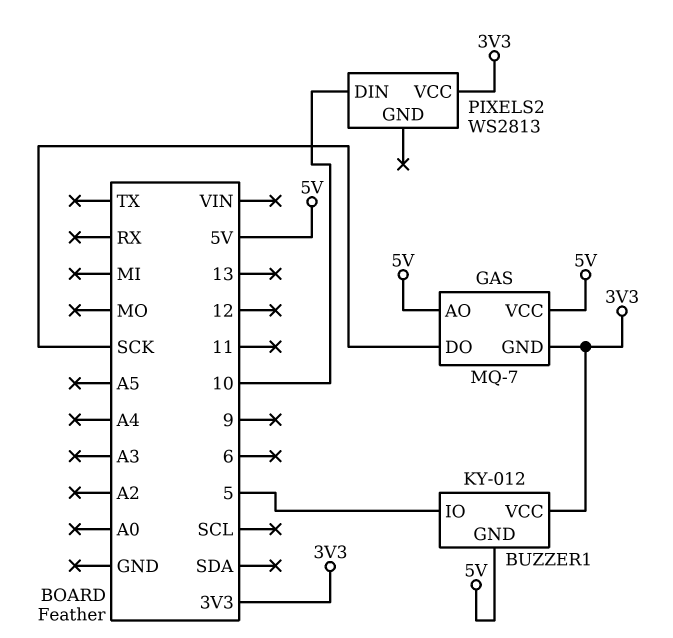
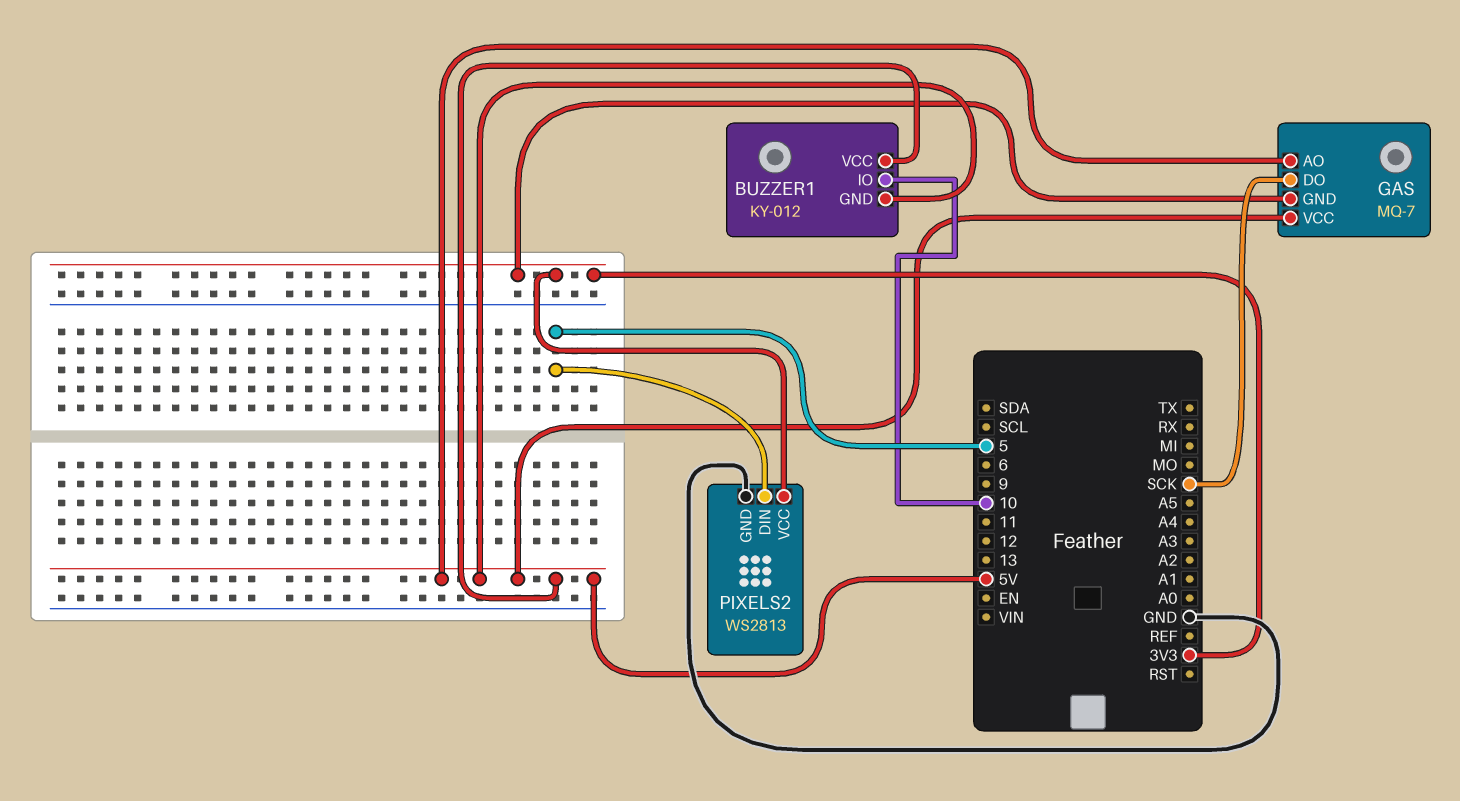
BUZZER1 pin IO: 5 -> 10
BUZZER1 pin VCC: 3V3 -> 5V
PIXELS2 pin DIN: 10 -> 5
PIXELS2 pin GND: none -> GND

